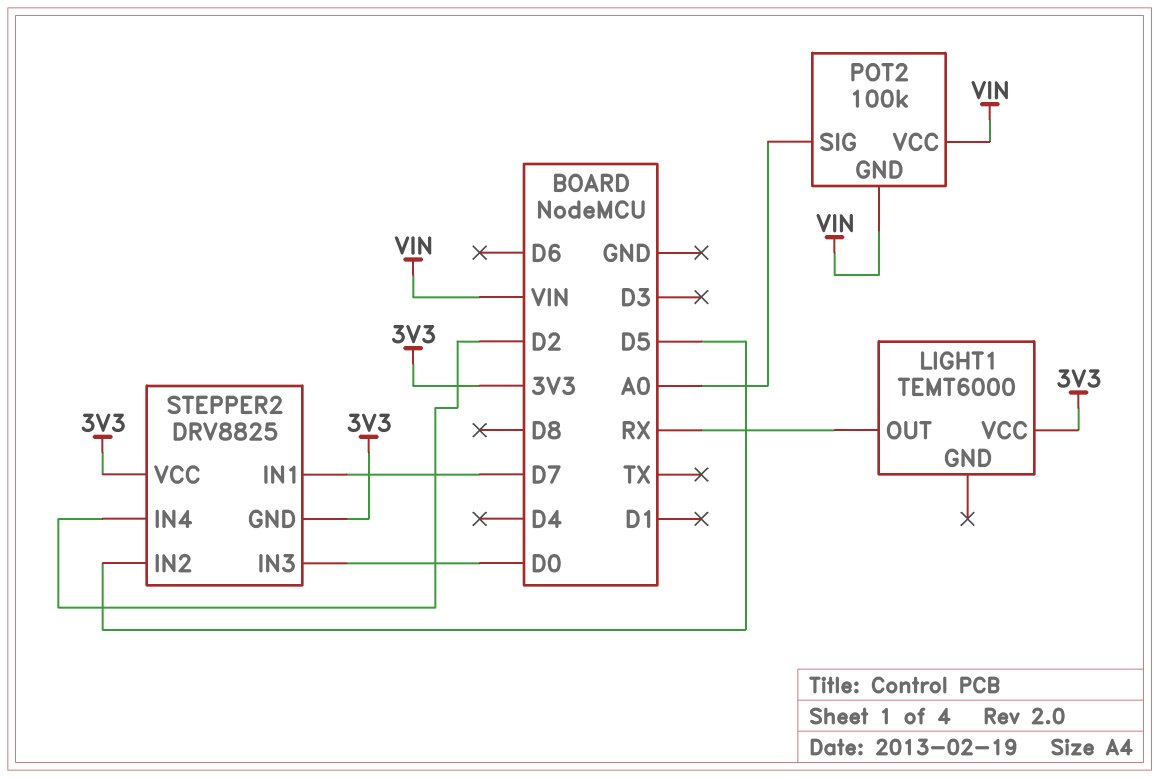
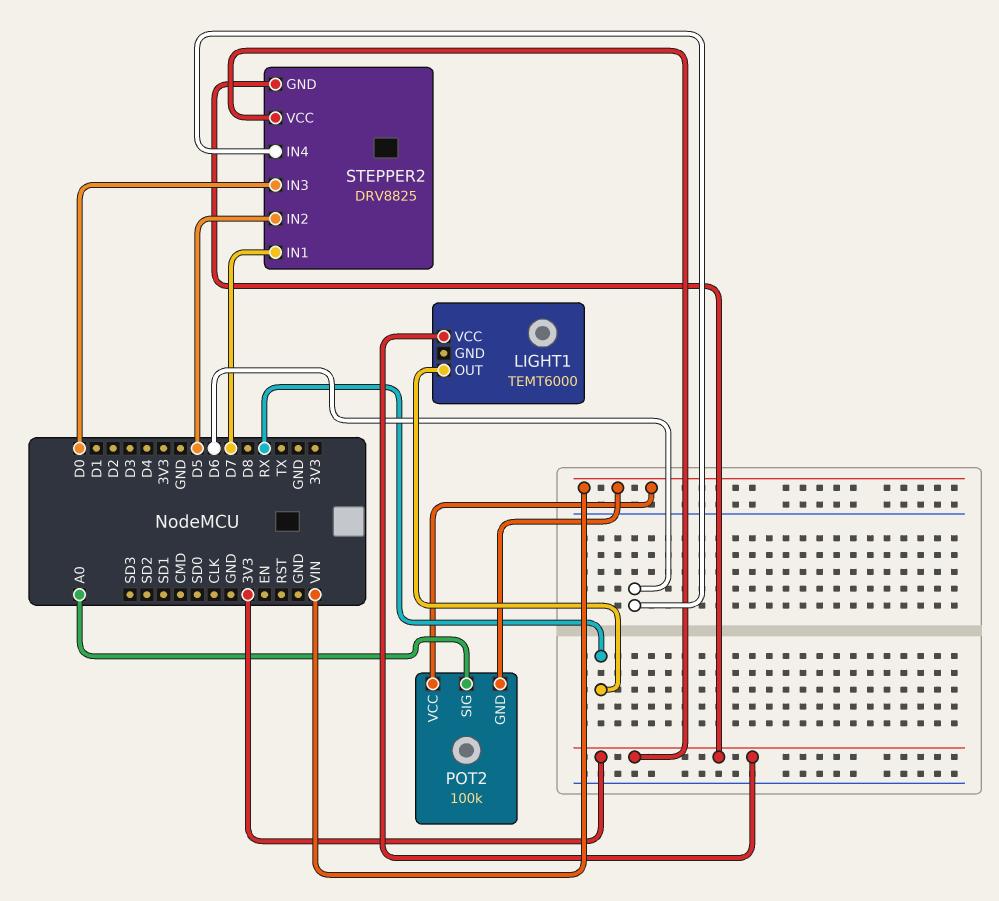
STEPPER2 pin IN4: D2 -> D6

